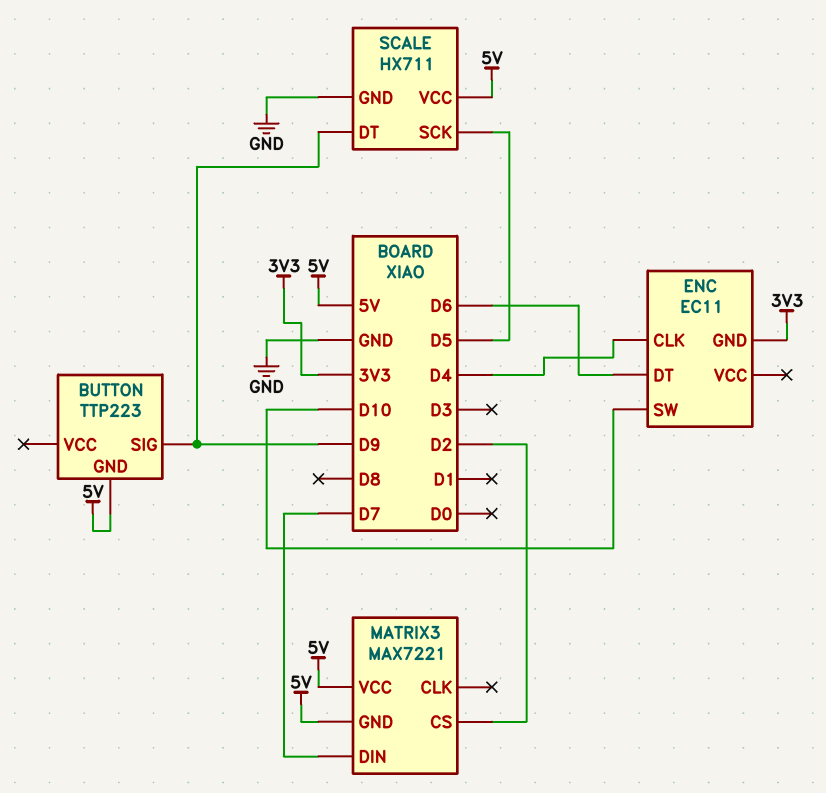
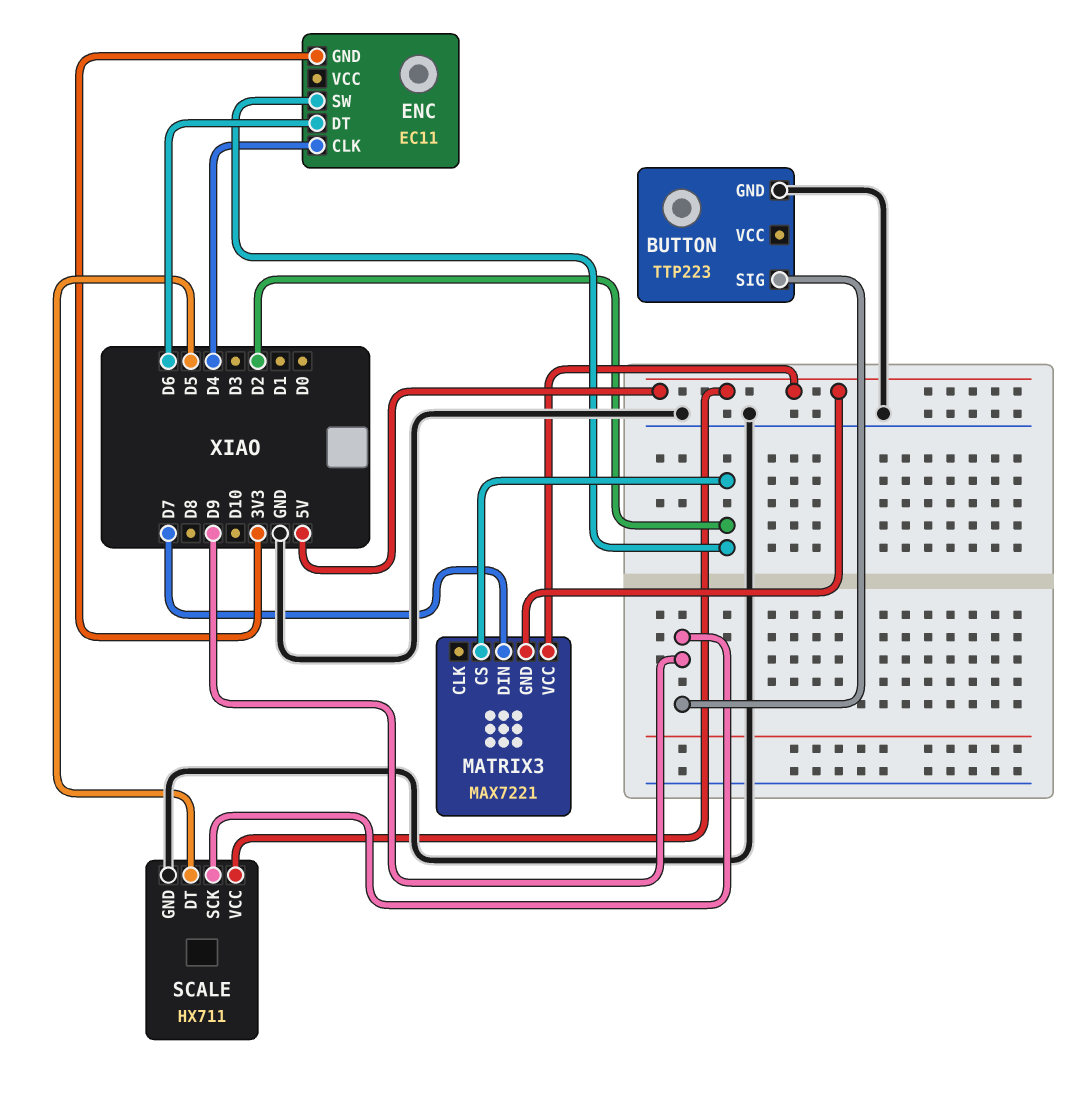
BUTTON pin GND: 5V -> GND
ENC pin SW: D10 -> D2
SCALE pin DT: D9 -> D5
SCALE pin SCK: D5 -> D9

